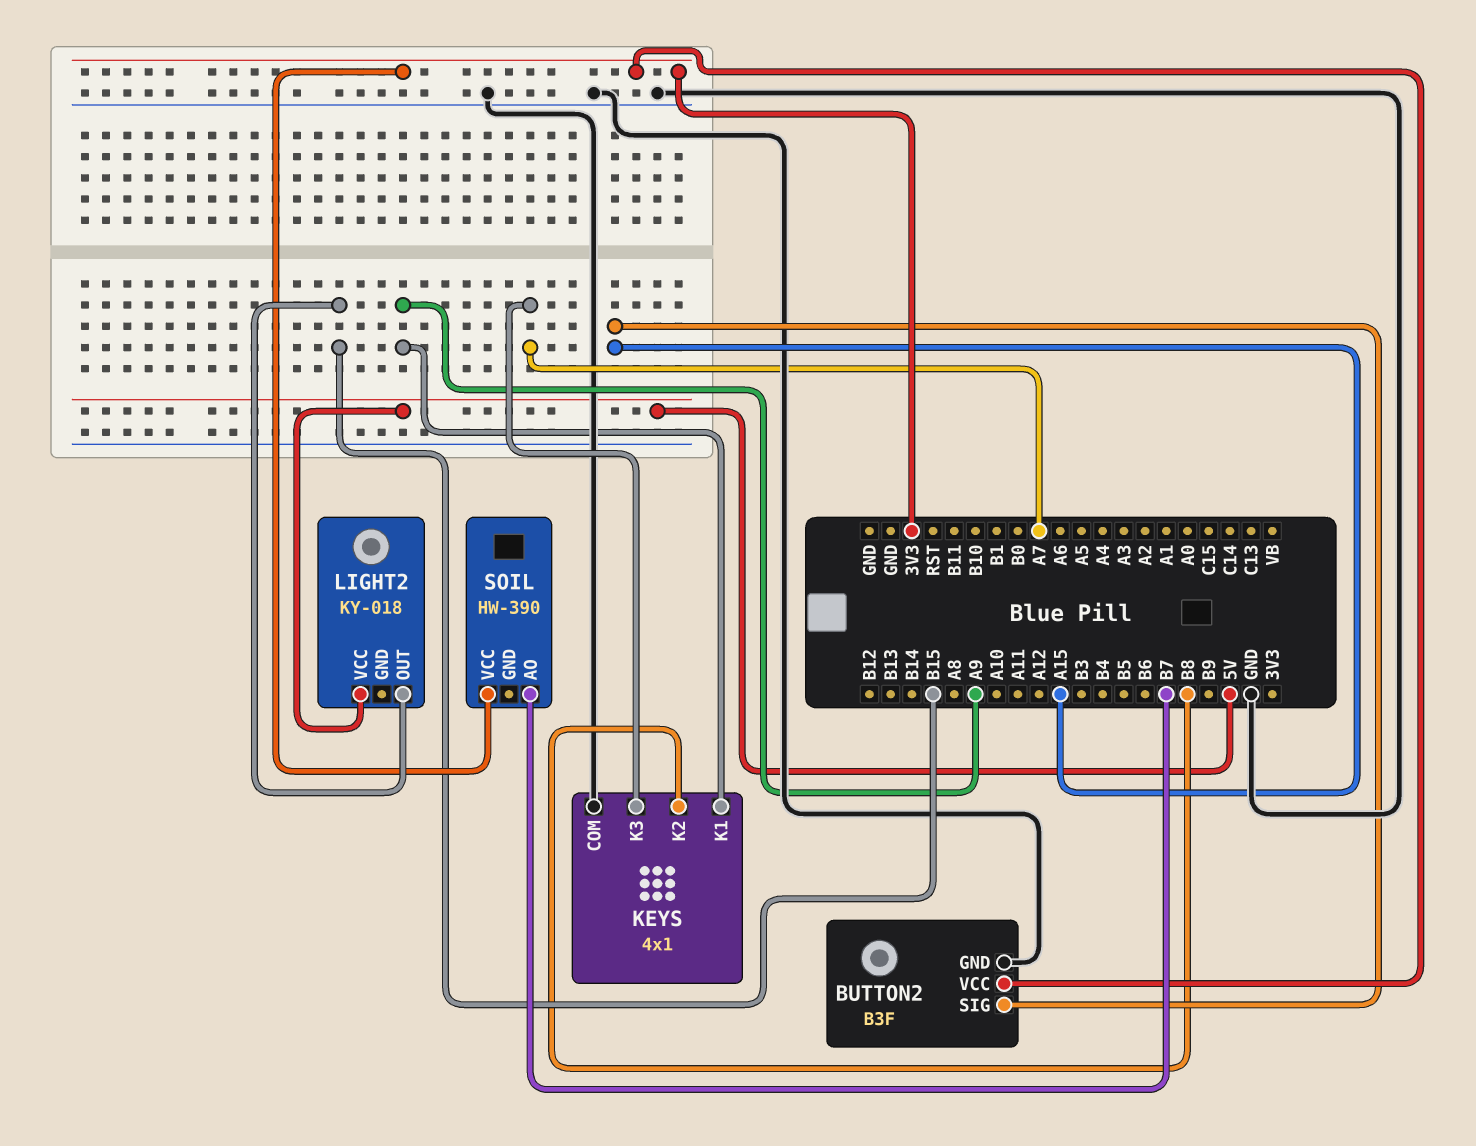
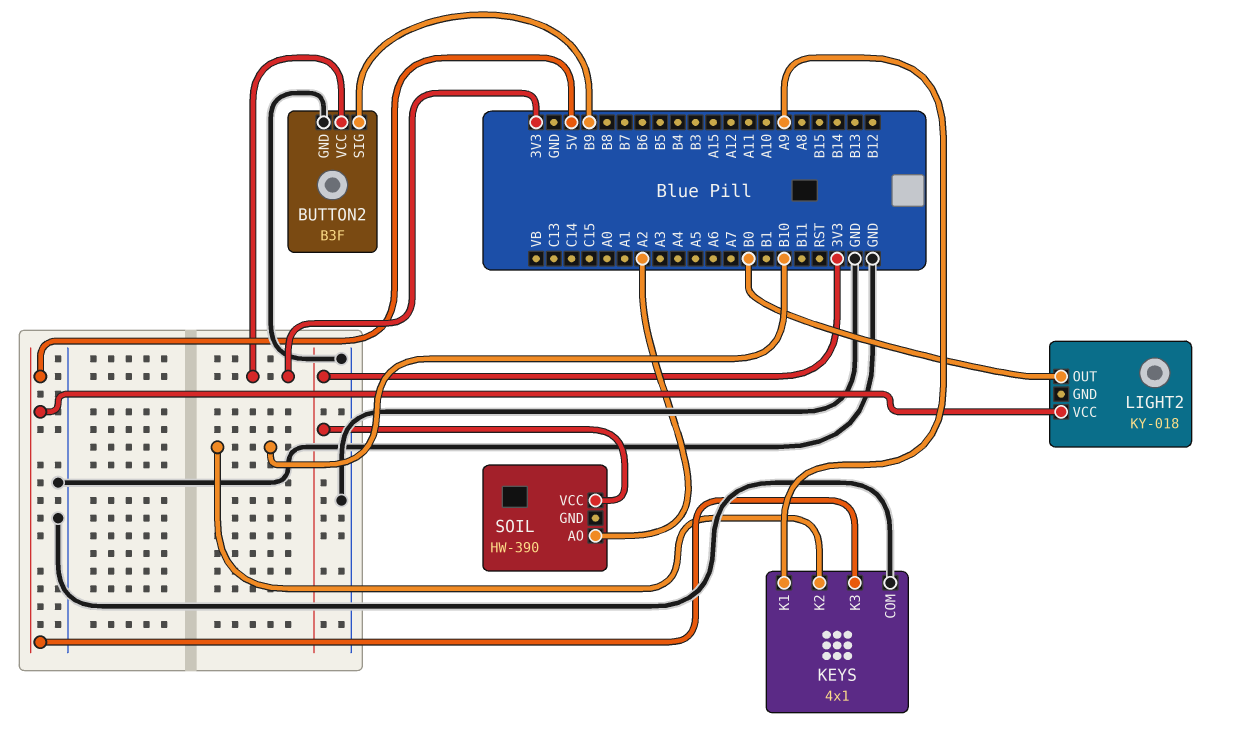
BUTTON2 pin SIG: A15 -> B9
KEYS pin K2: B8 -> B10
KEYS pin K3: A7 -> 5V
LIGHT2 pin OUT: B15 -> B0
SOIL pin AO: B7 -> A2

